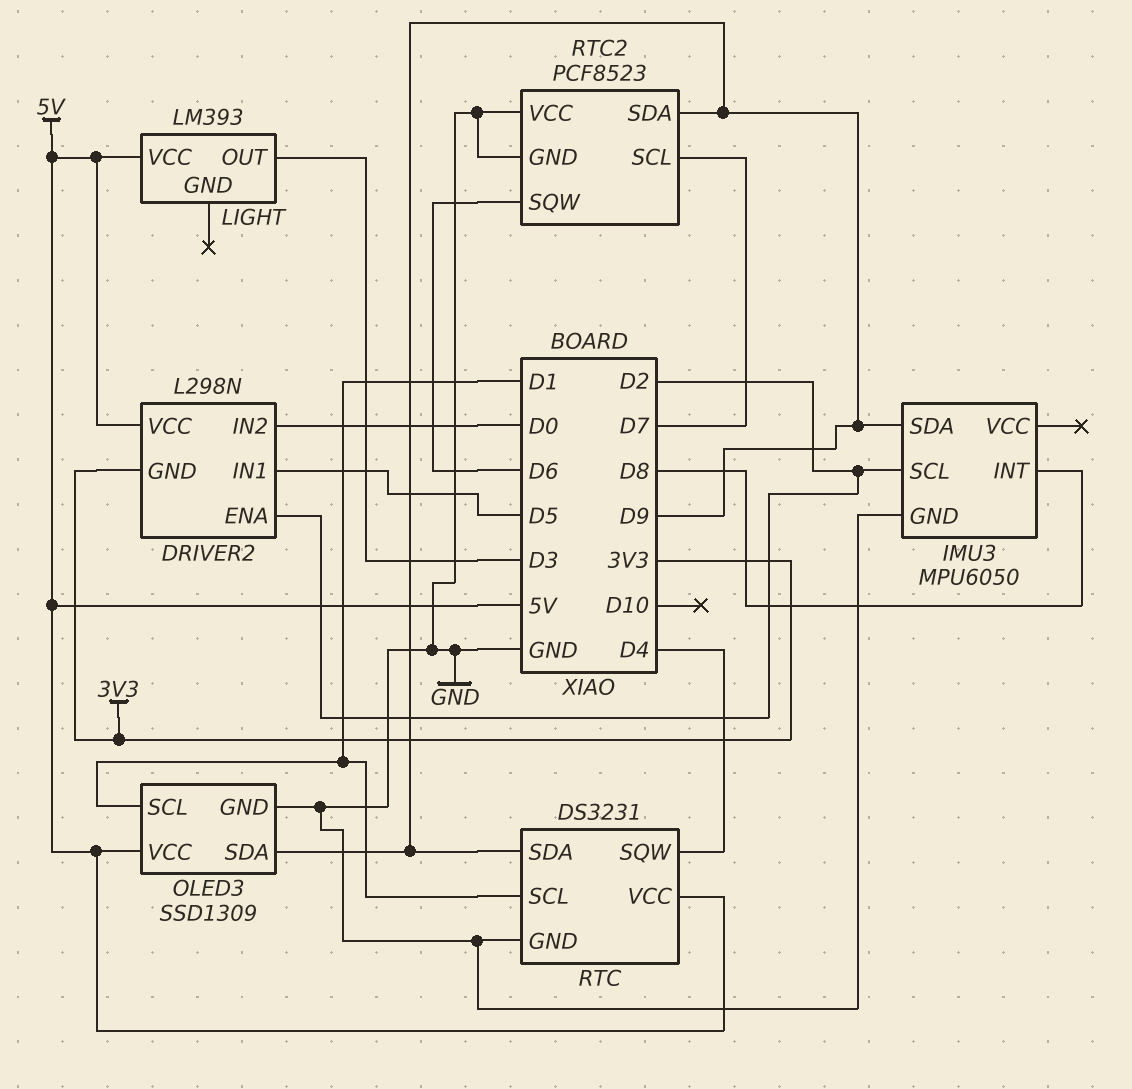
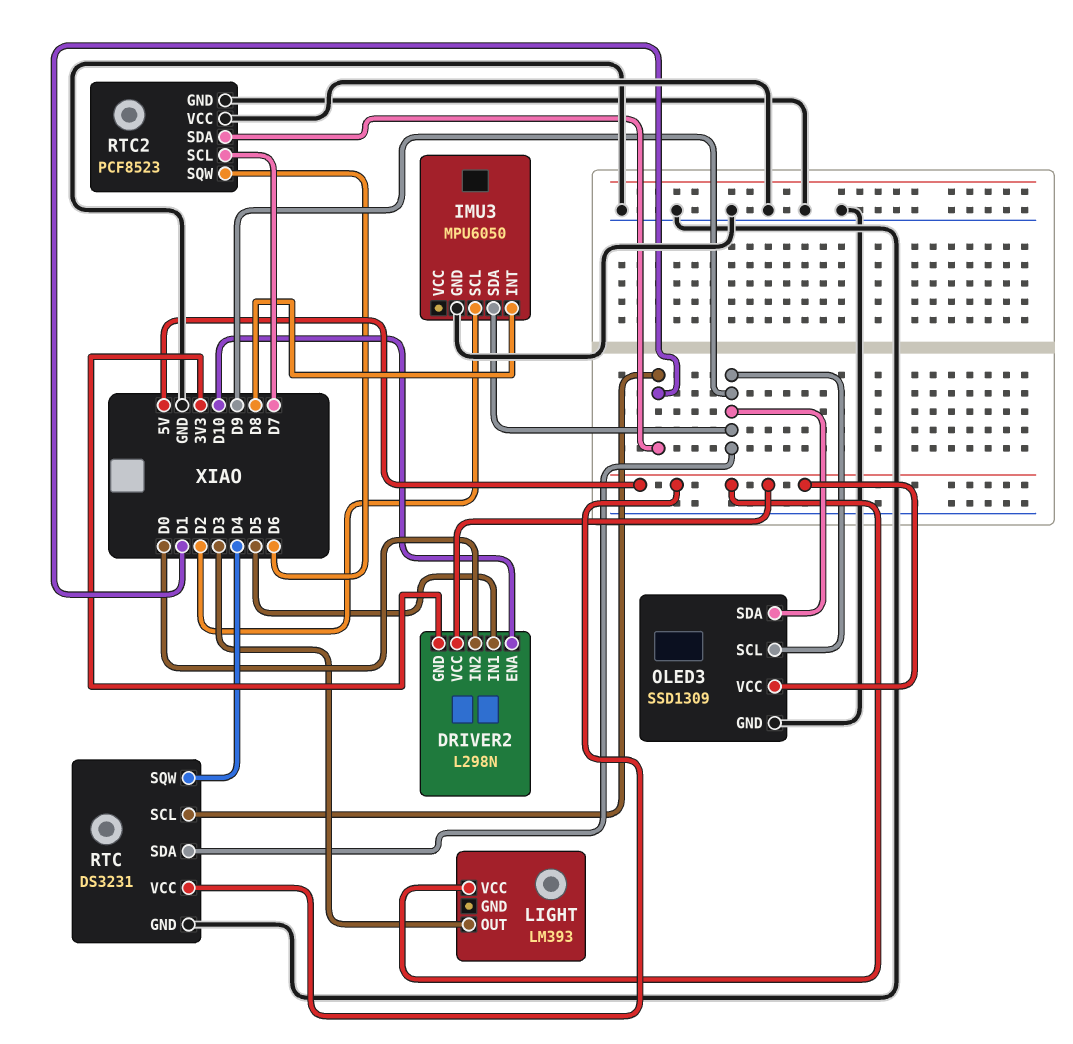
DRIVER2 pin ENA: D2 -> D10
OLED3 pin SCL: D1 -> D9
RTC2 pin SDA: D9 -> D1

